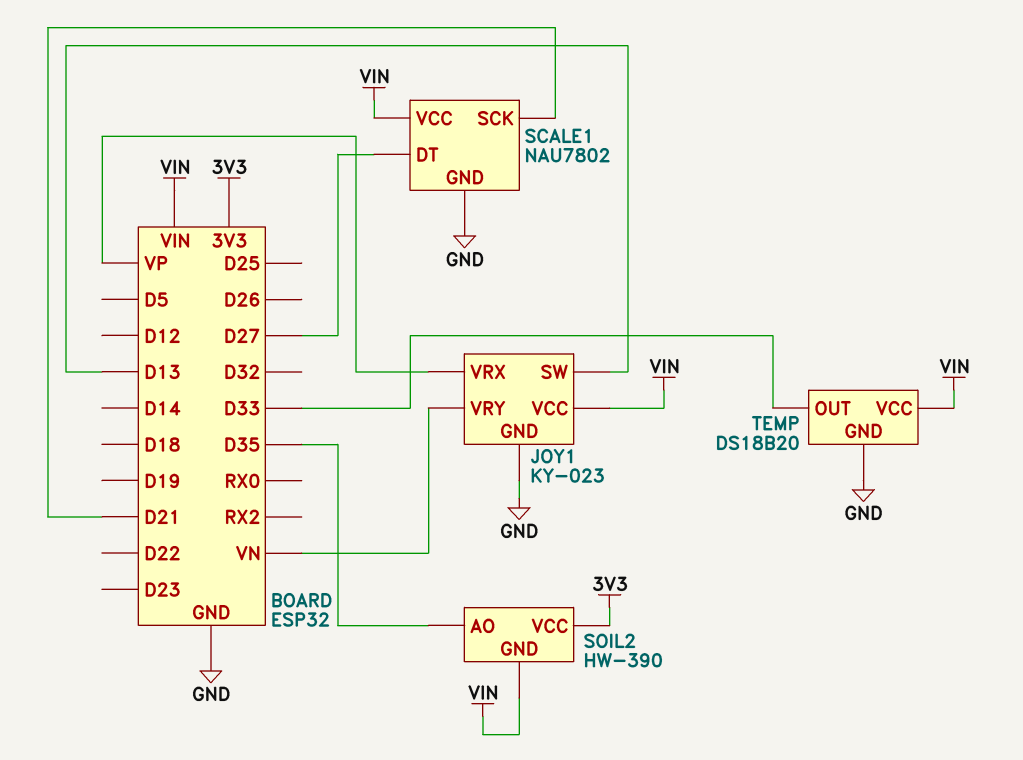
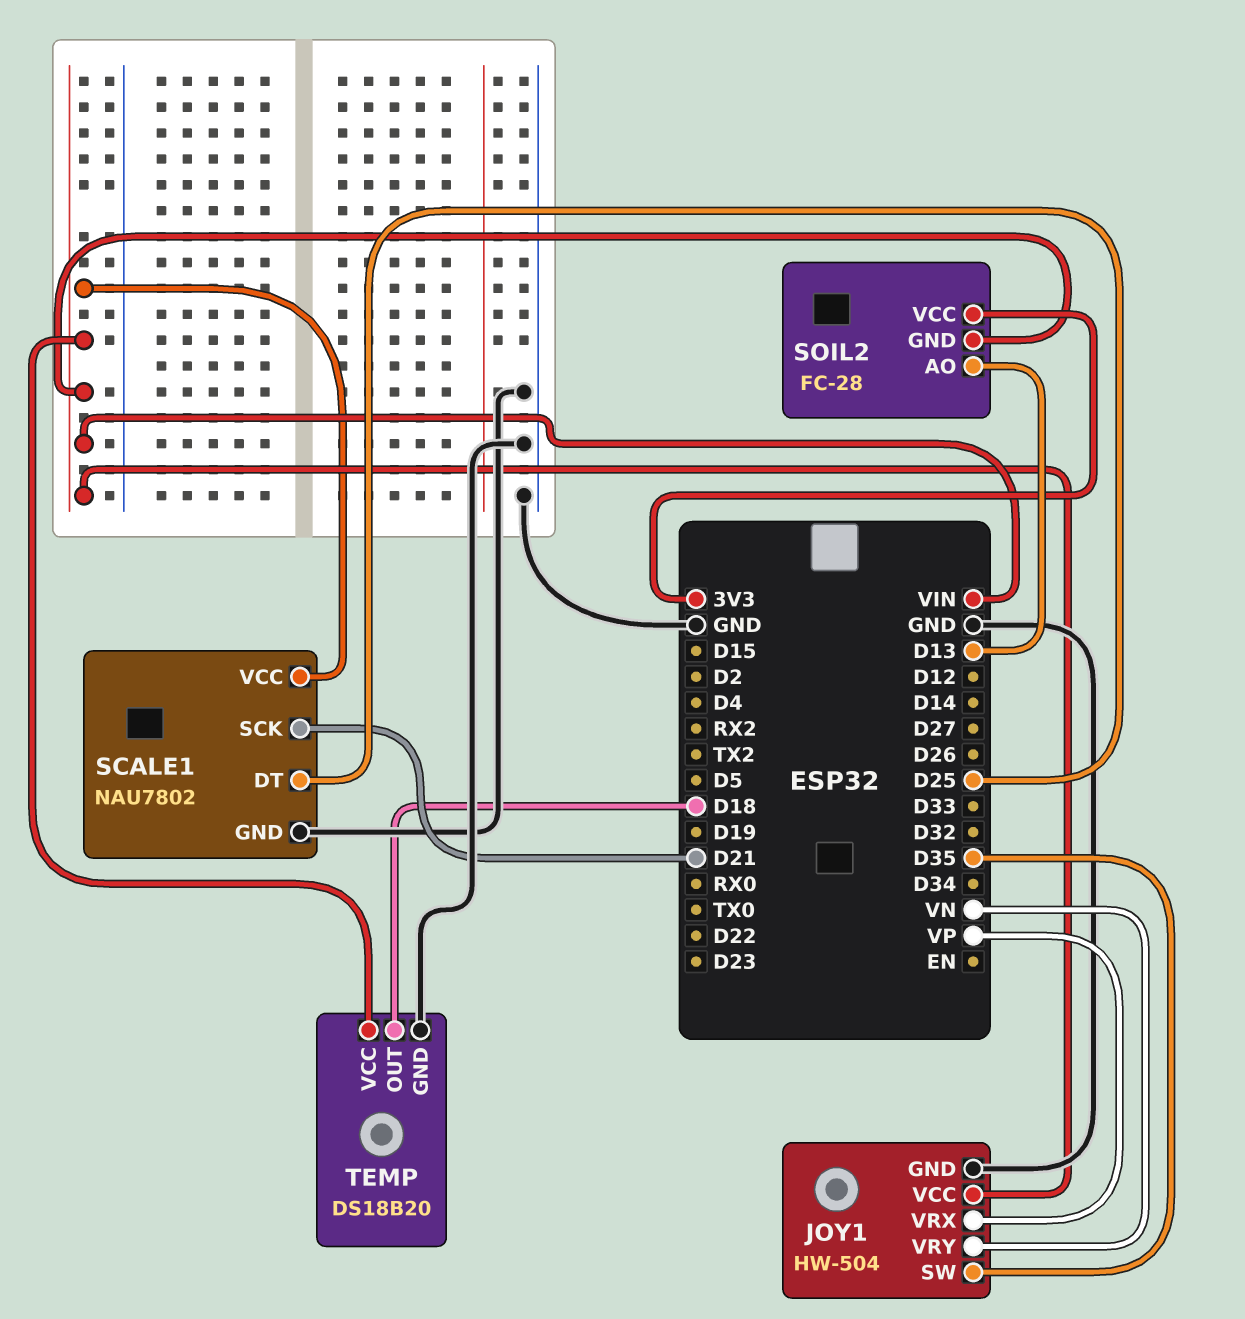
JOY1: KY-023 -> HW-504
JOY1 pin SW: D13 -> D35
SCALE1 pin DT: D27 -> D25
SOIL2: HW-390 -> FC-28
SOIL2 pin AO: D35 -> D13
TEMP pin OUT: D33 -> D18

